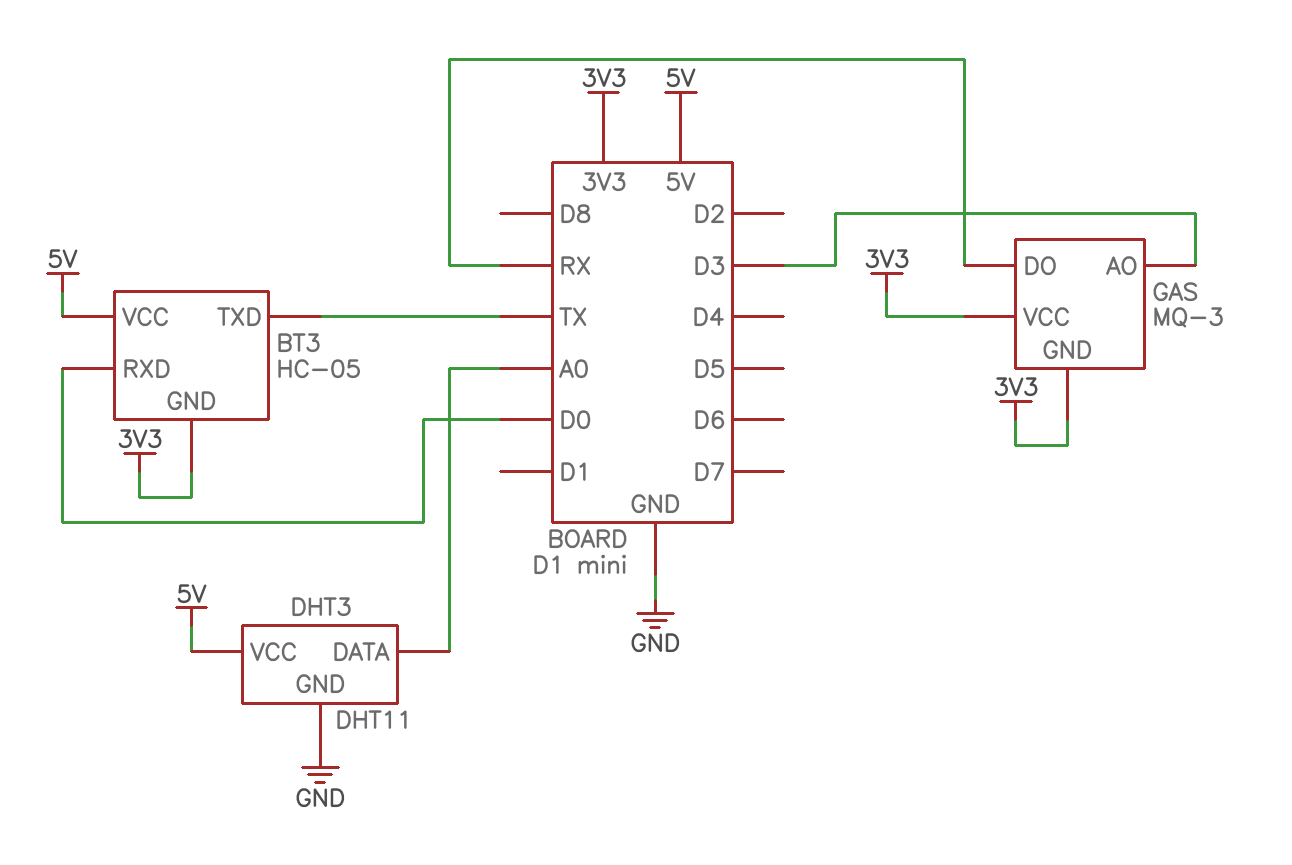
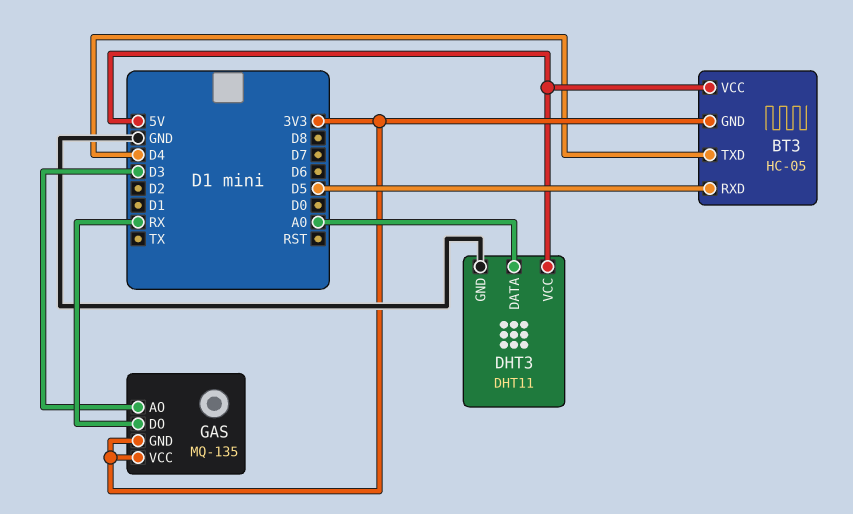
BT3 pin RXD: D0 -> D5
BT3 pin TXD: TX -> D4
GAS: MQ-3 -> MQ-135

